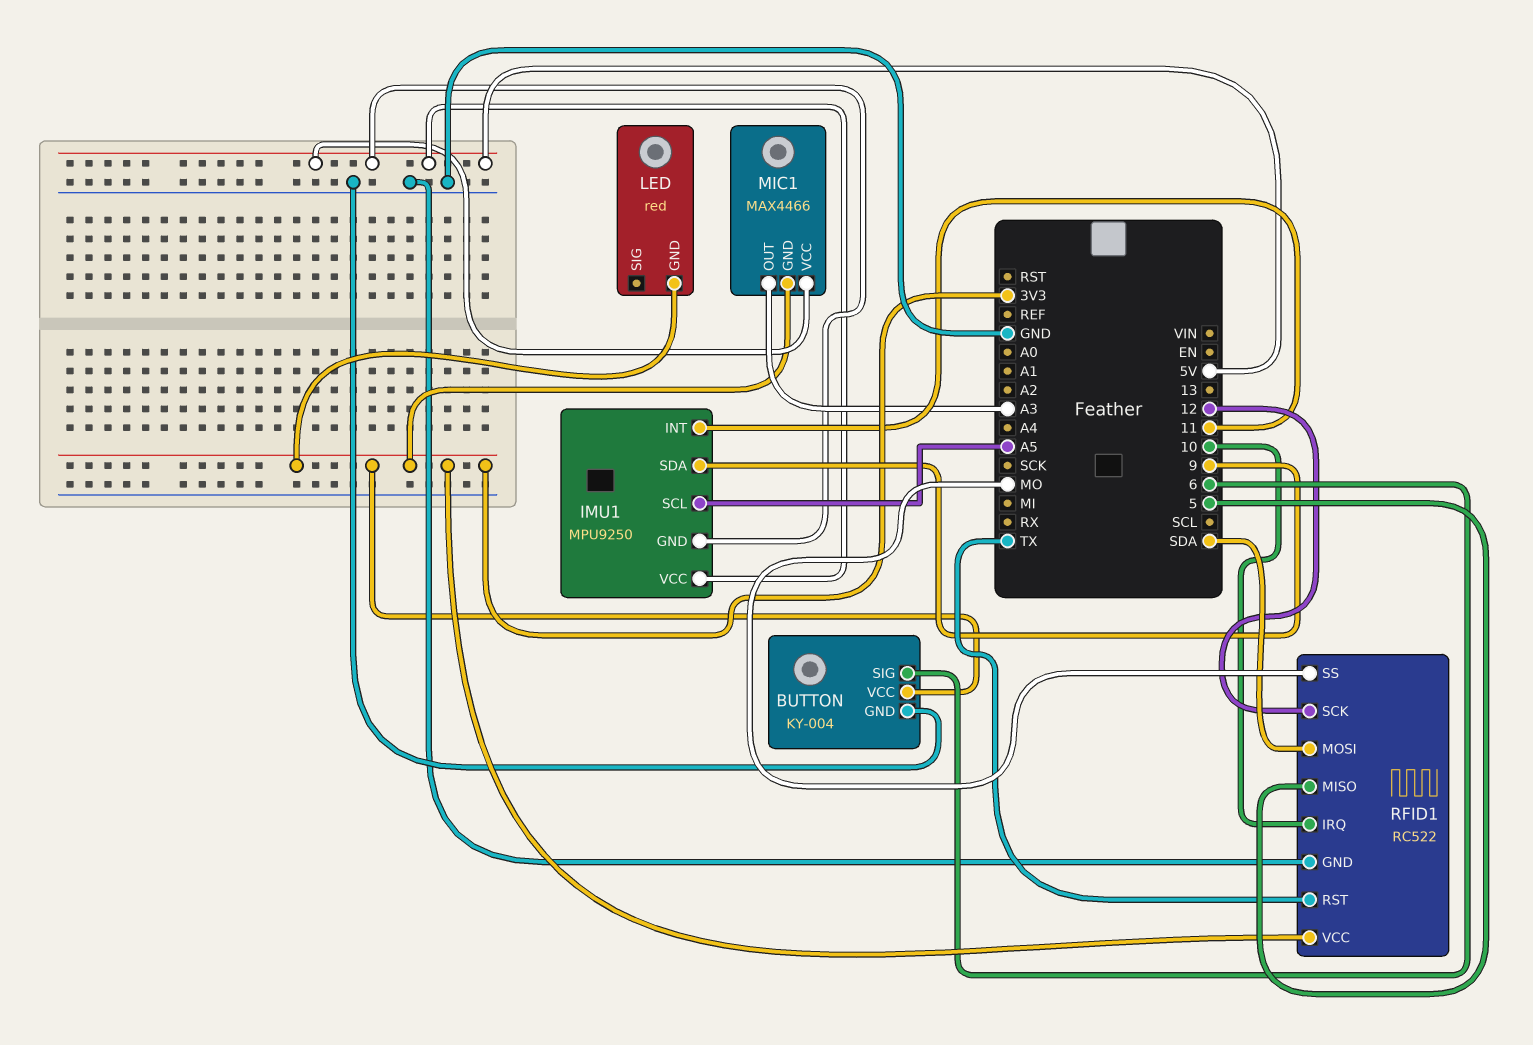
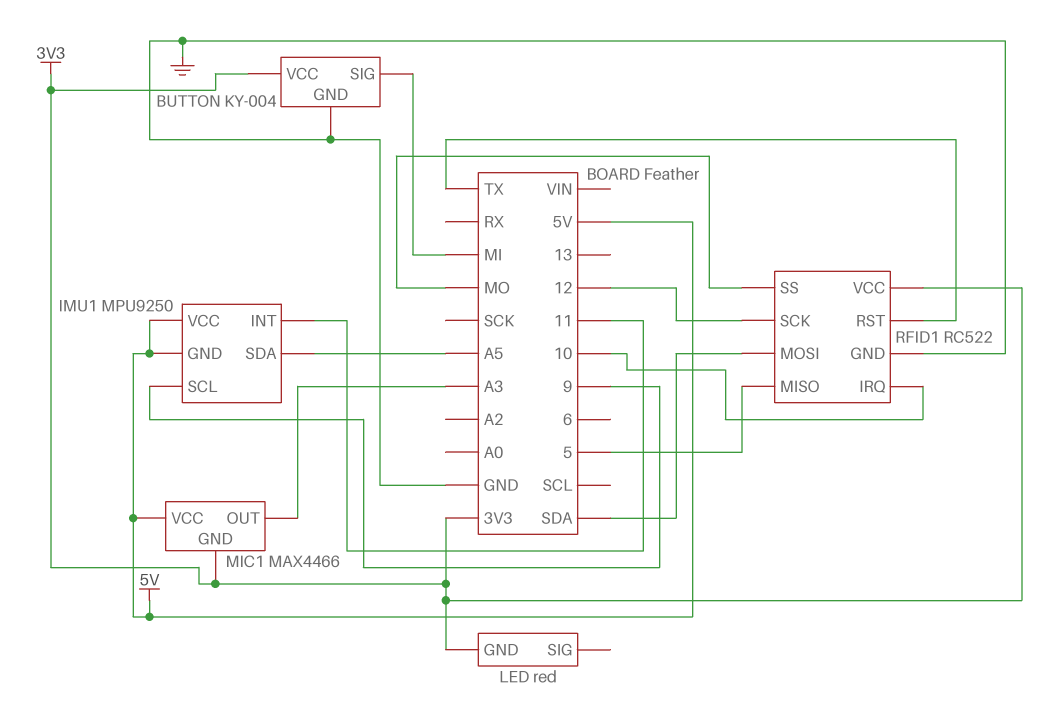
BUTTON pin SIG: 6 -> MI
IMU1 pin SCL: A5 -> 9
IMU1 pin SDA: 9 -> A5

